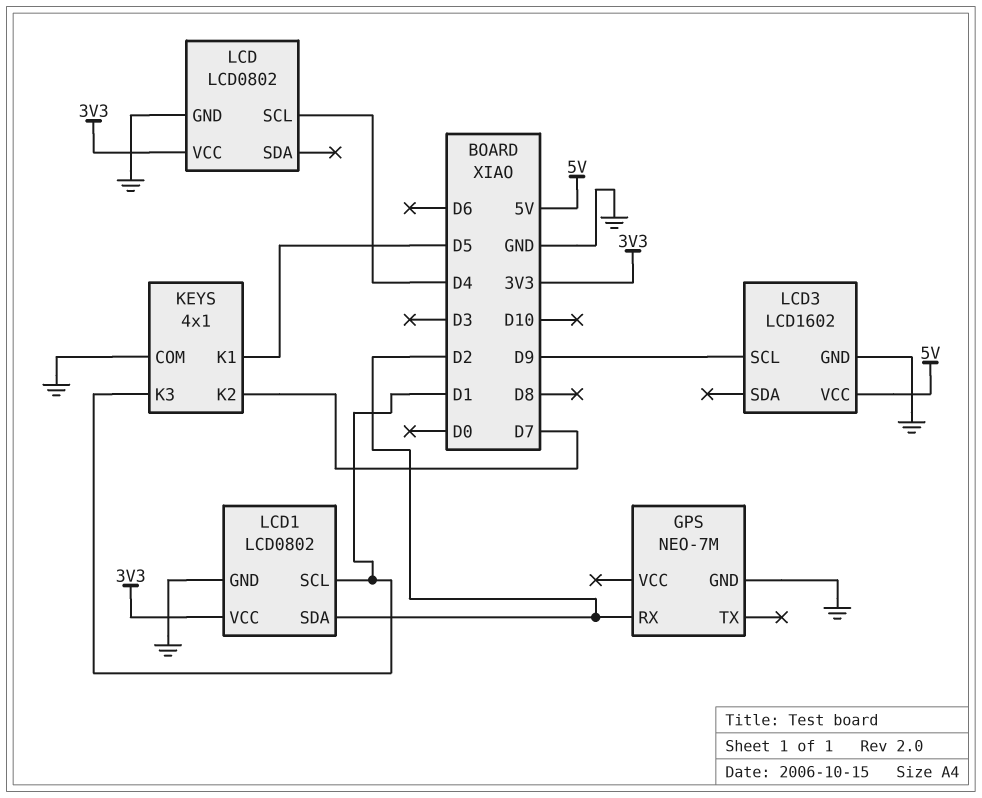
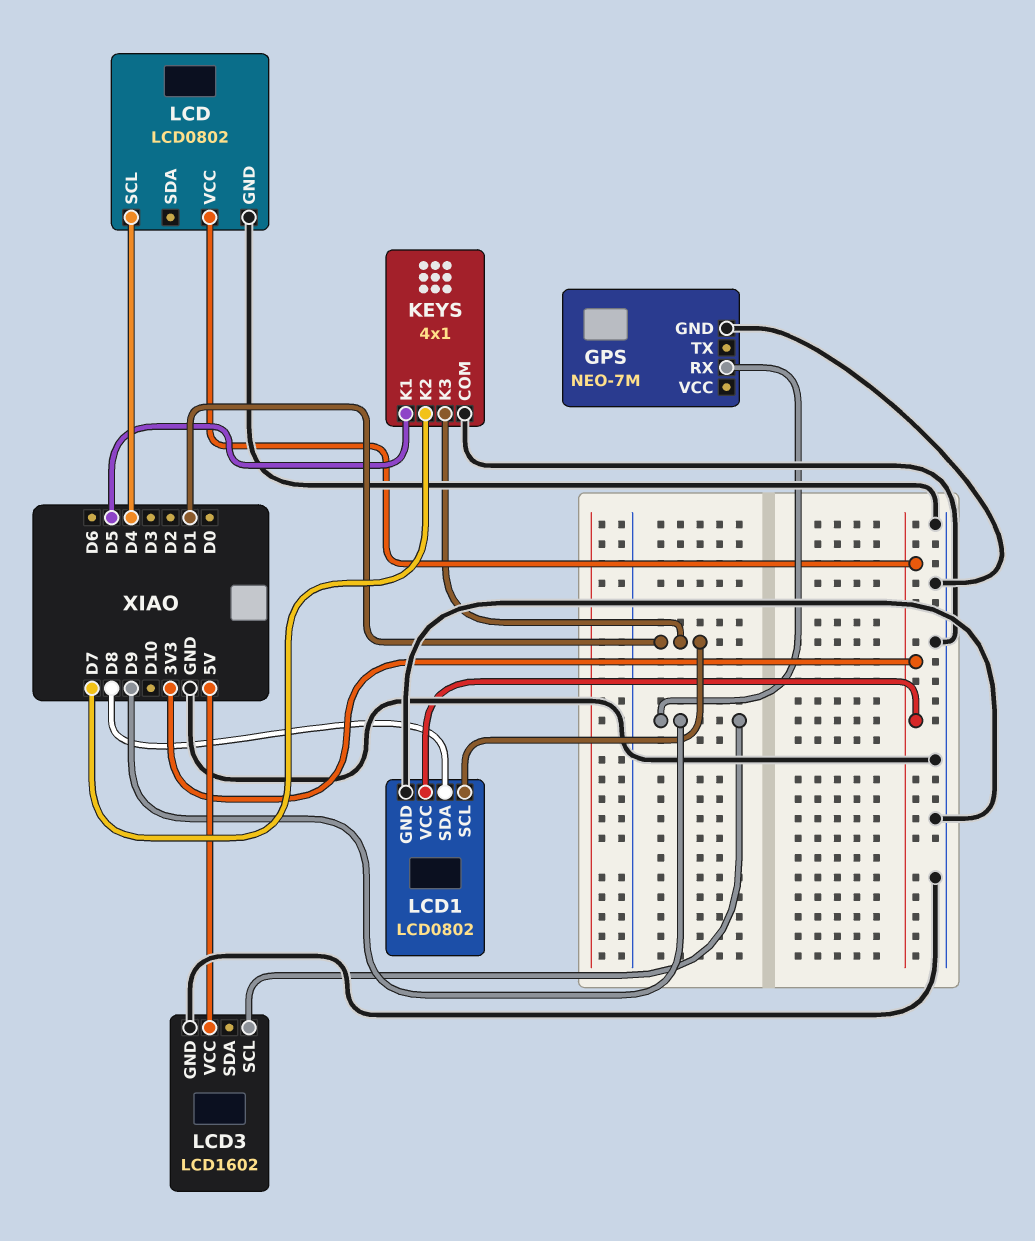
GPS pin RX: D2 -> D9
LCD1 pin SDA: D2 -> D8

